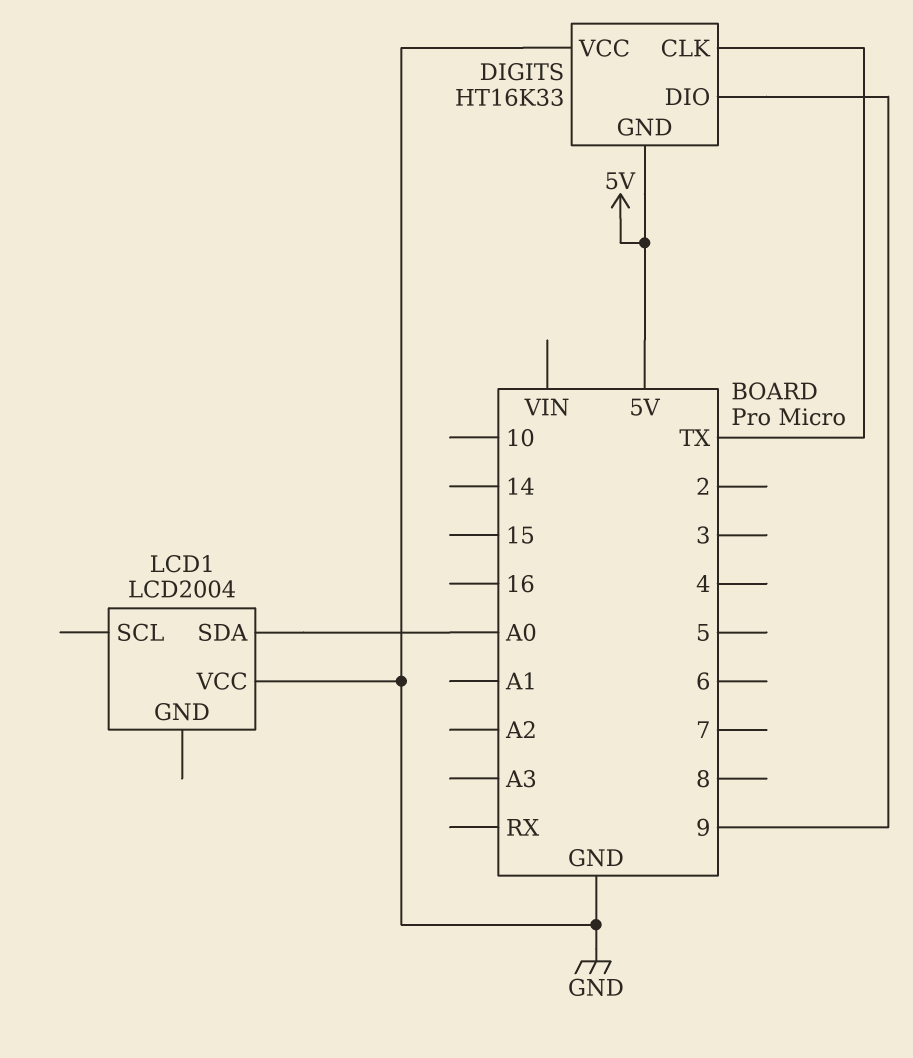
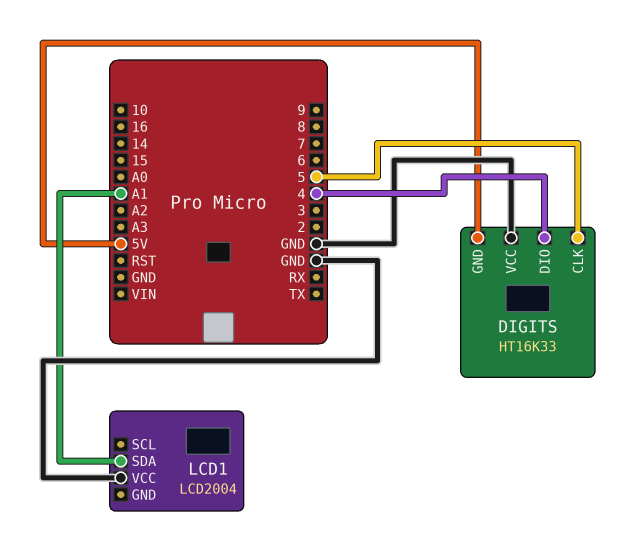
DIGITS pin CLK: TX -> 5
DIGITS pin DIO: 9 -> 4
LCD1 pin SDA: A0 -> A1

